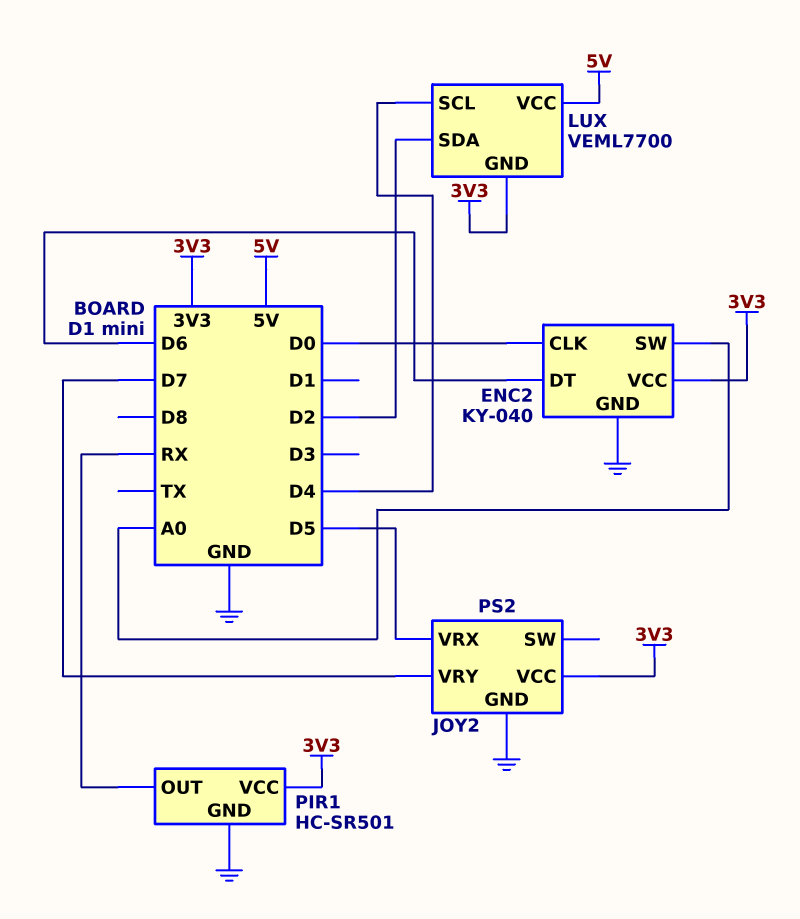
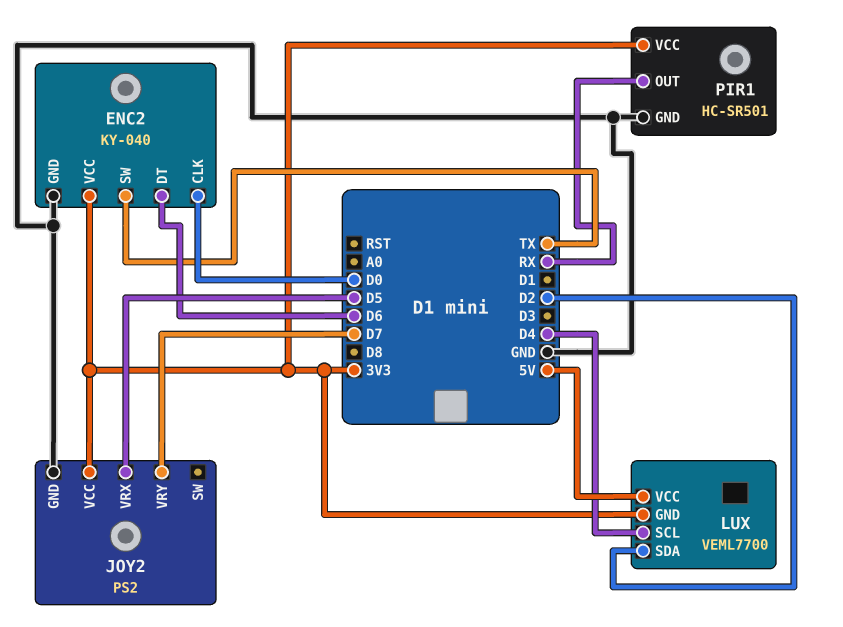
ENC2 pin SW: A0 -> TX

